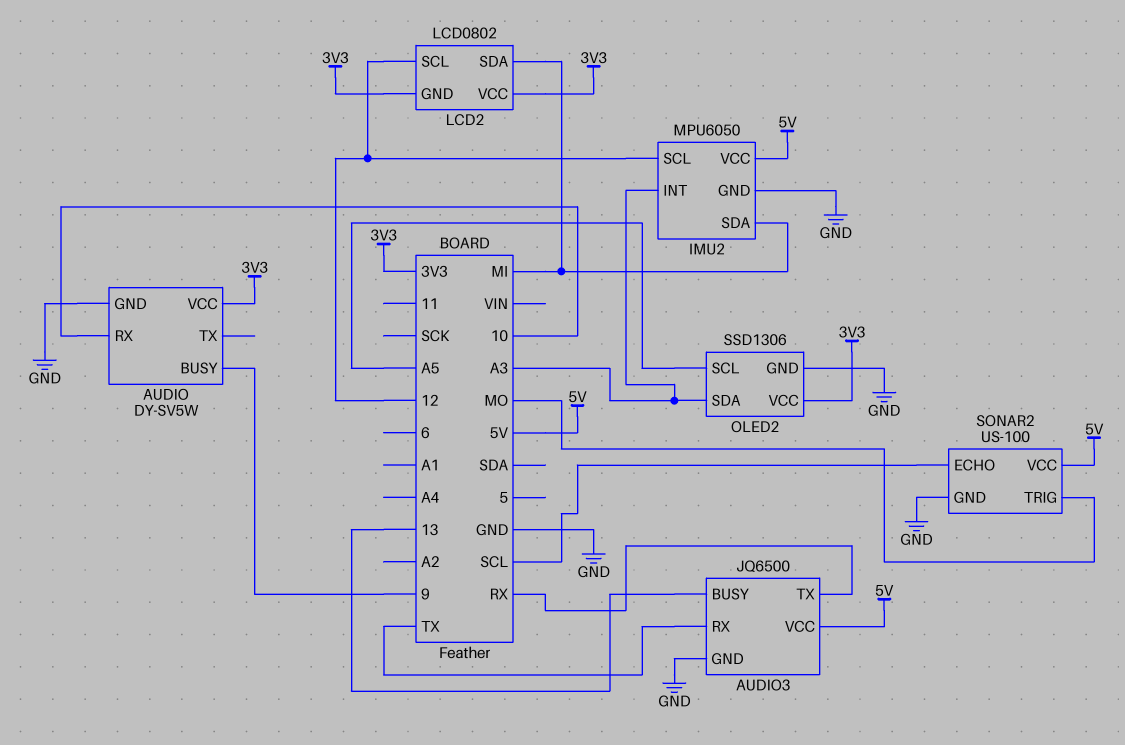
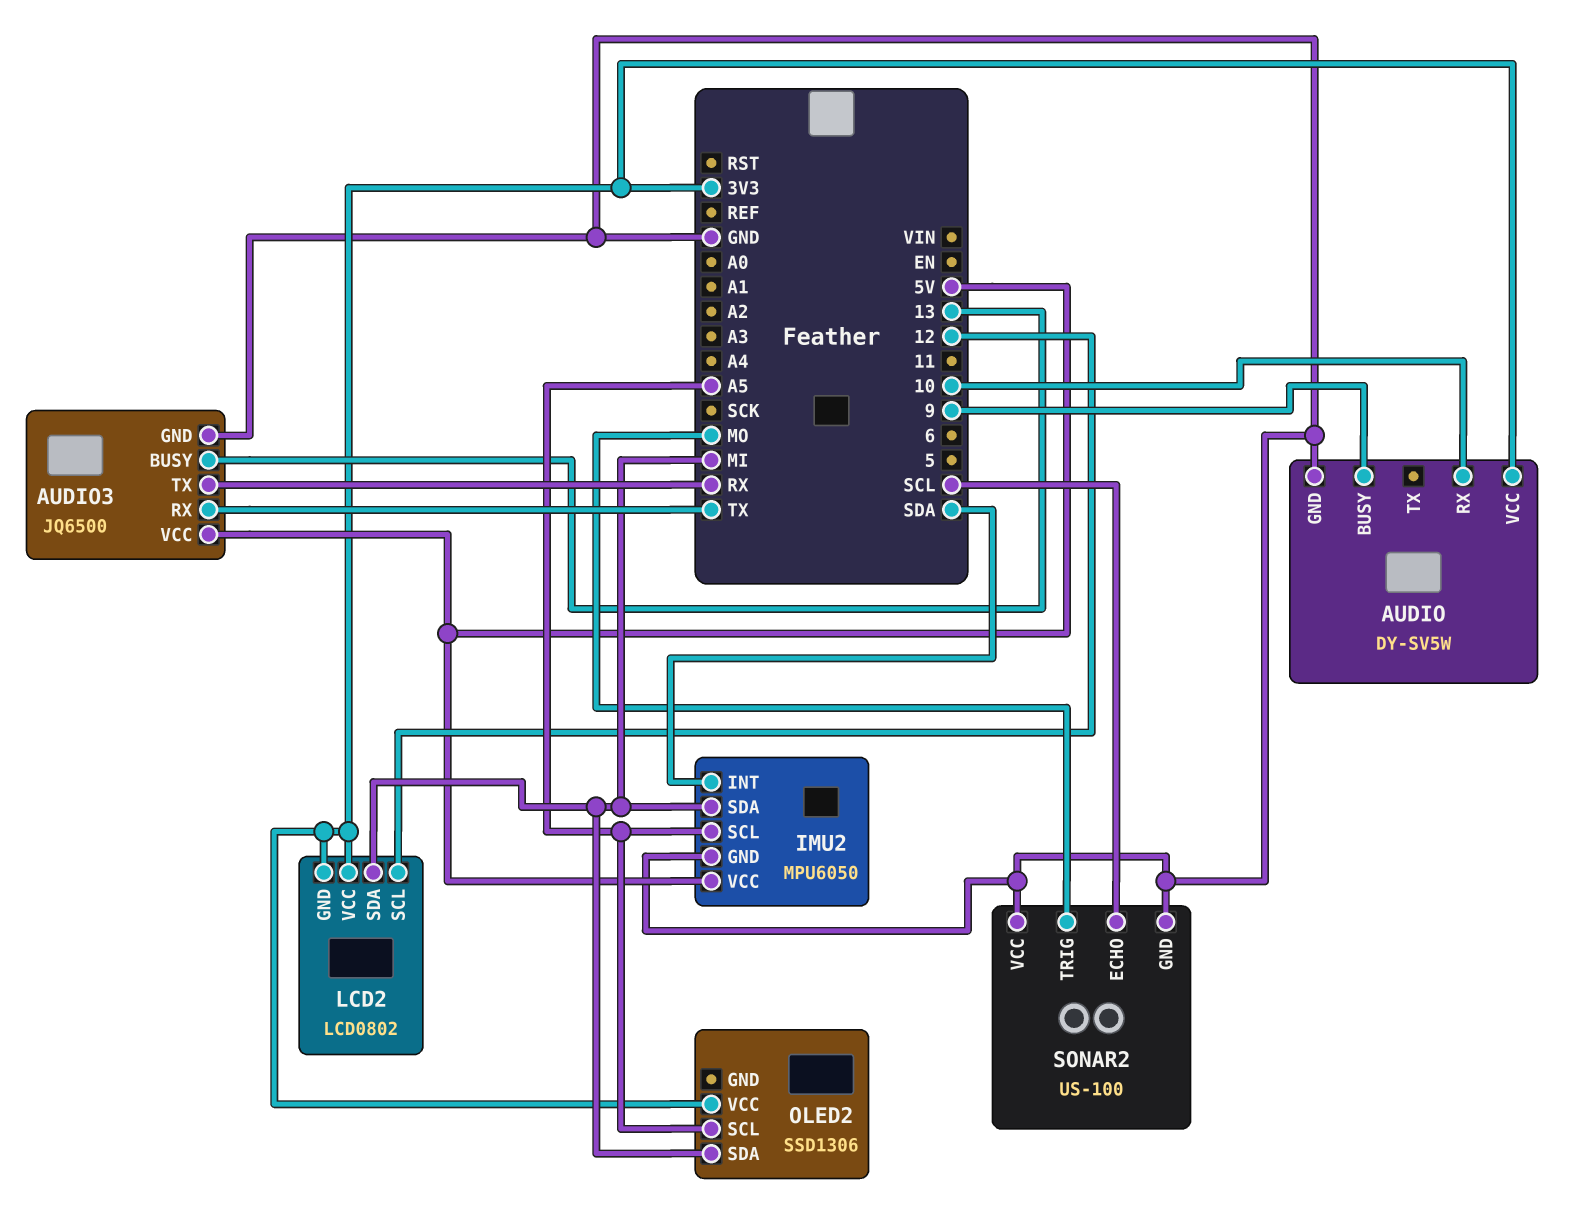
IMU2 pin INT: A3 -> SDA
IMU2 pin SCL: 12 -> A5
OLED2 pin GND: GND -> none
OLED2 pin SDA: A3 -> MI
SONAR2 pin VCC: 5V -> GND

